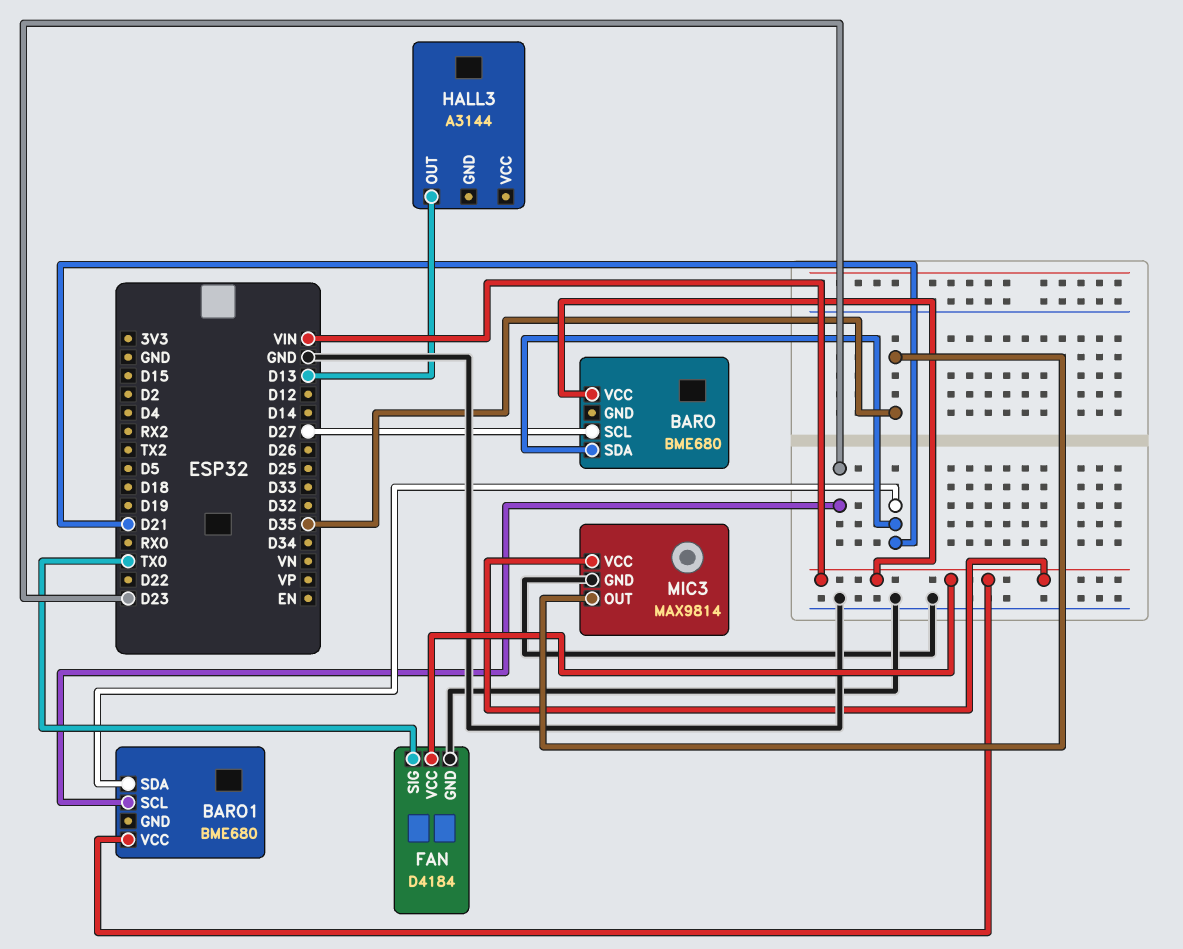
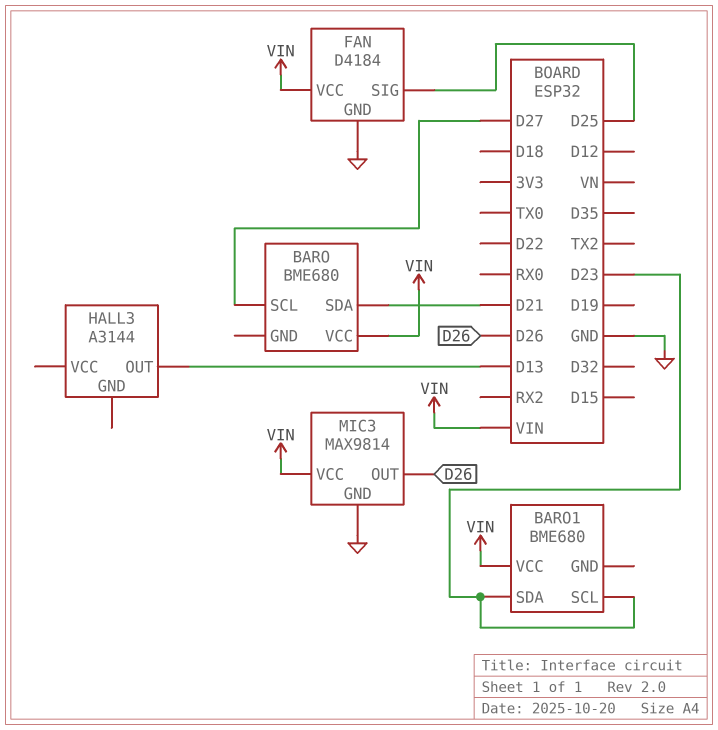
BARO1 pin SDA: D21 -> D23
FAN pin SIG: TX0 -> D25
MIC3 pin OUT: D35 -> D26

